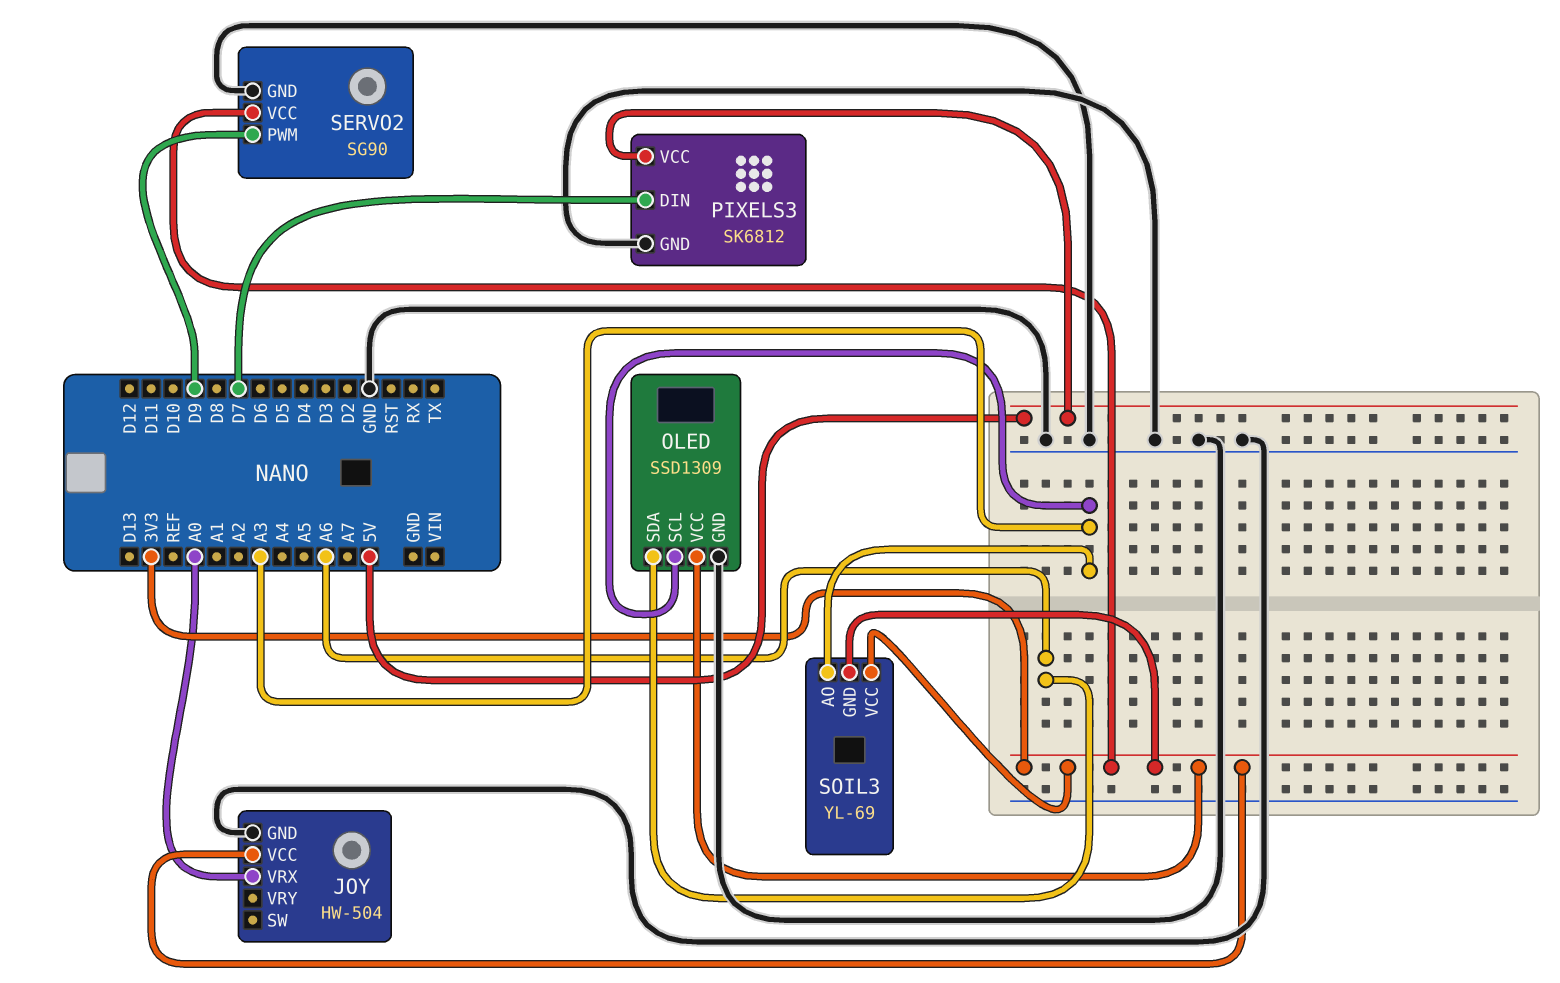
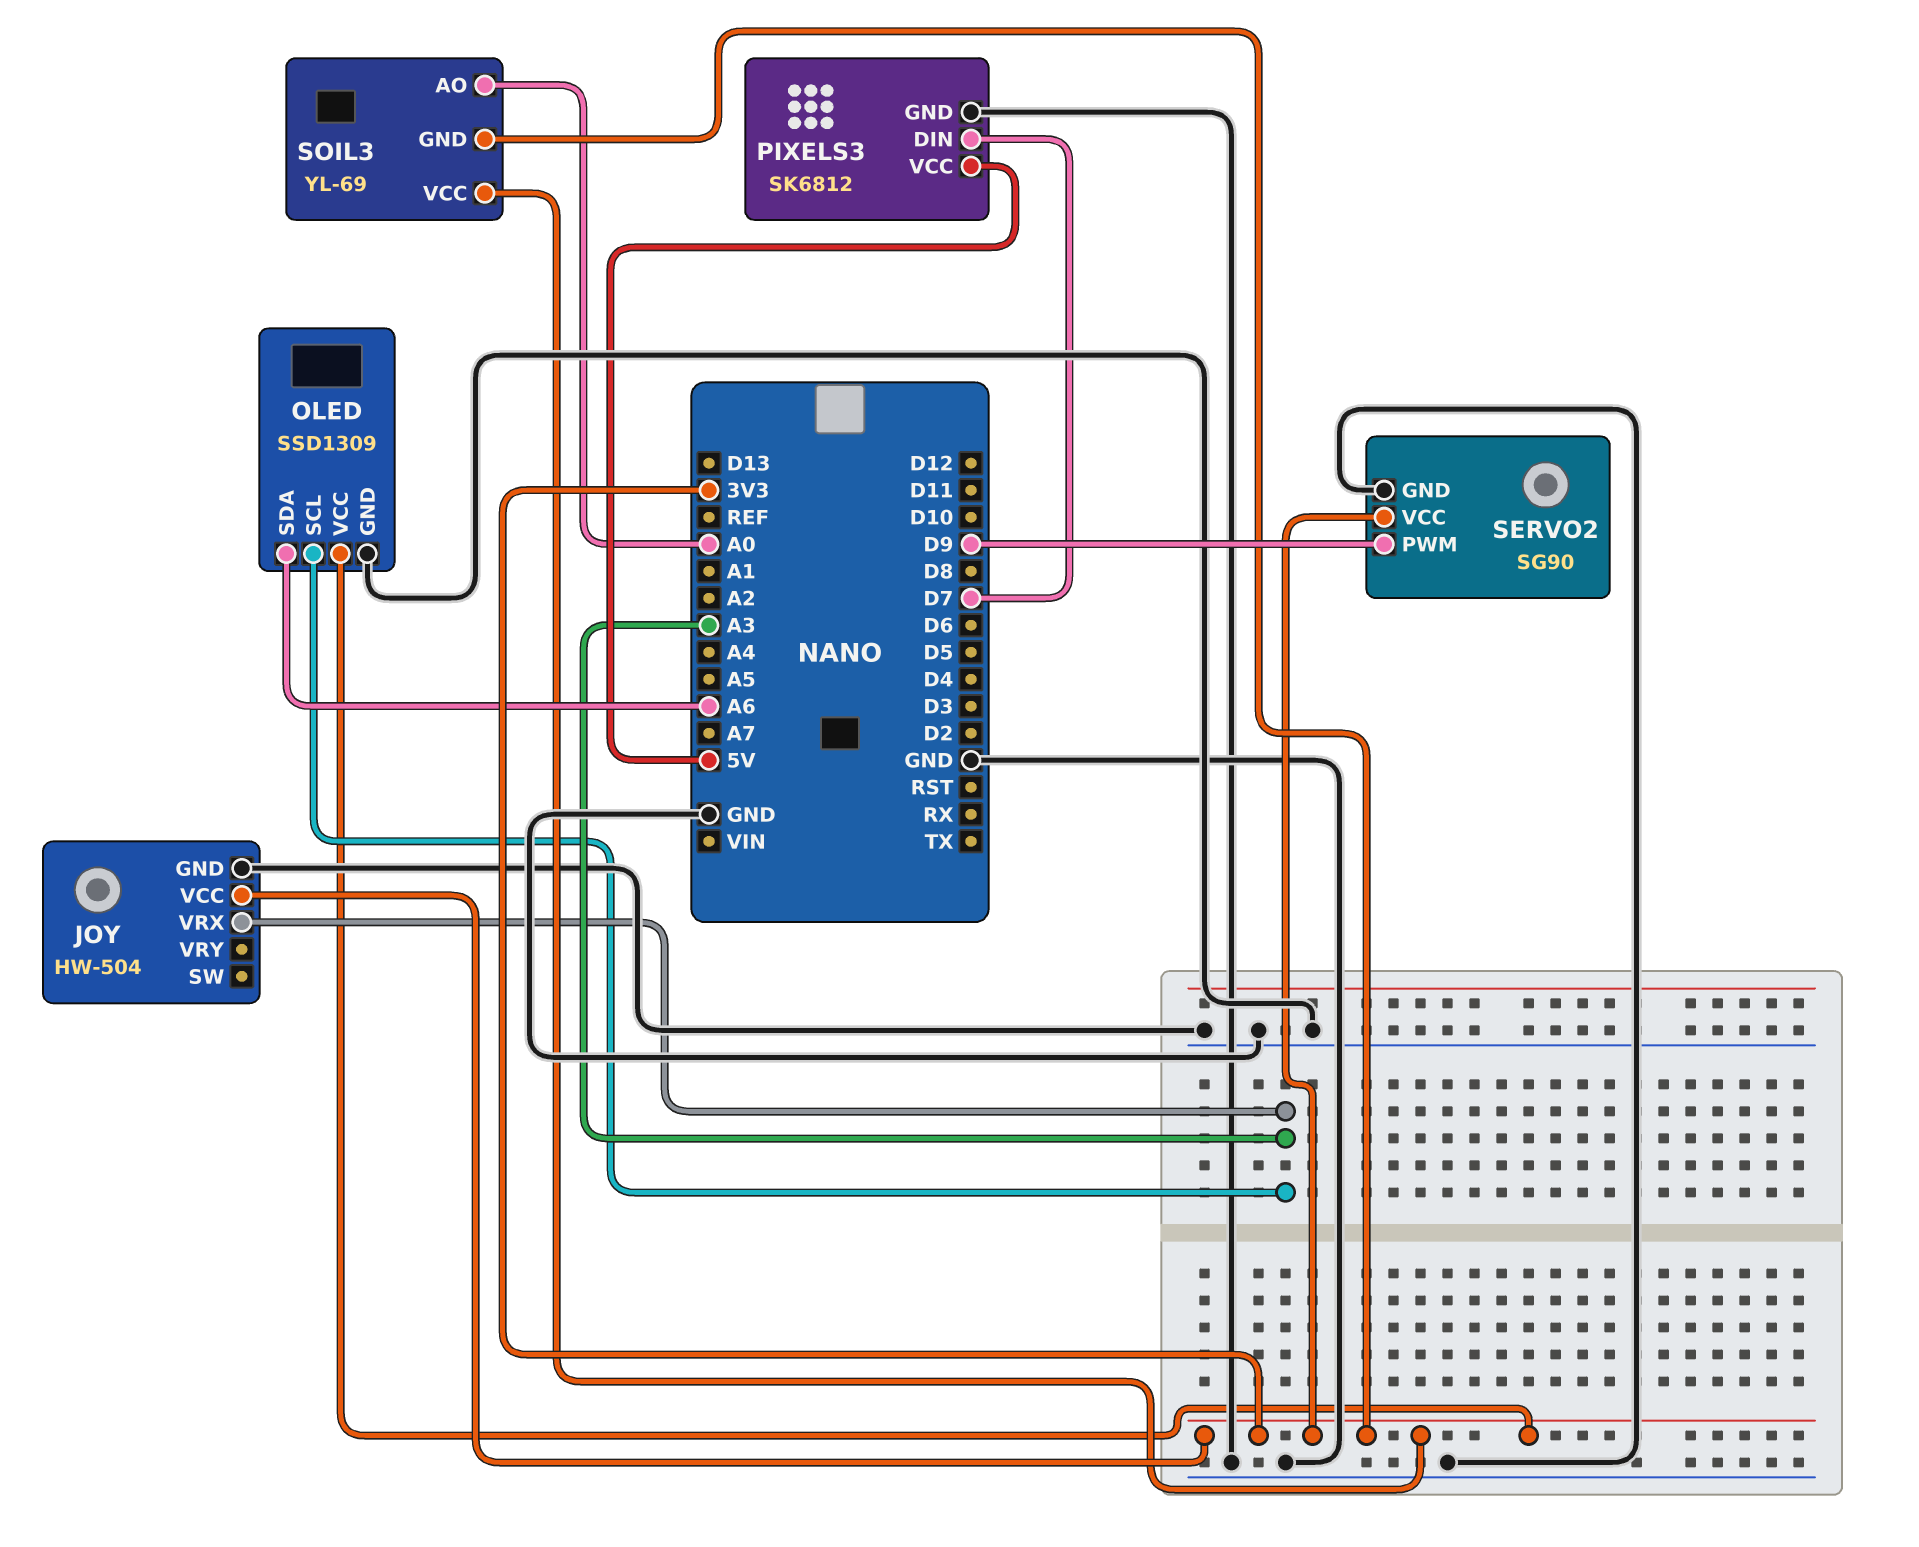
JOY pin VRX: A0 -> A3
SOIL3 pin AO: A3 -> A0

